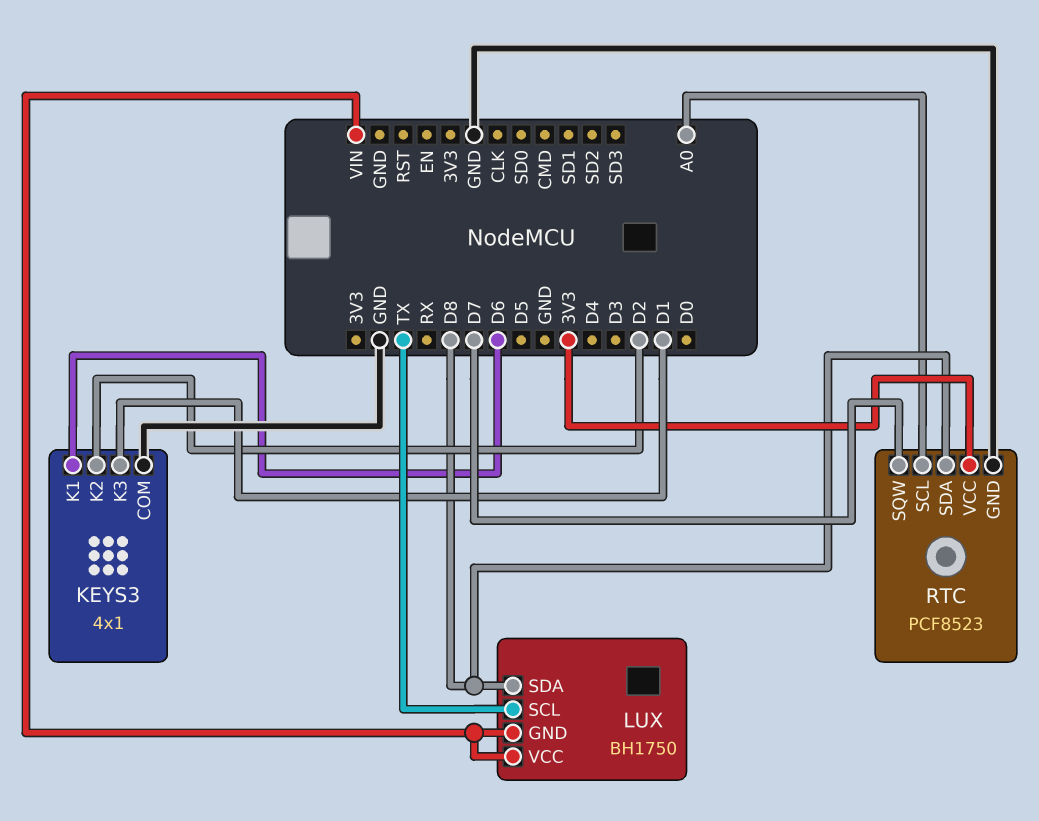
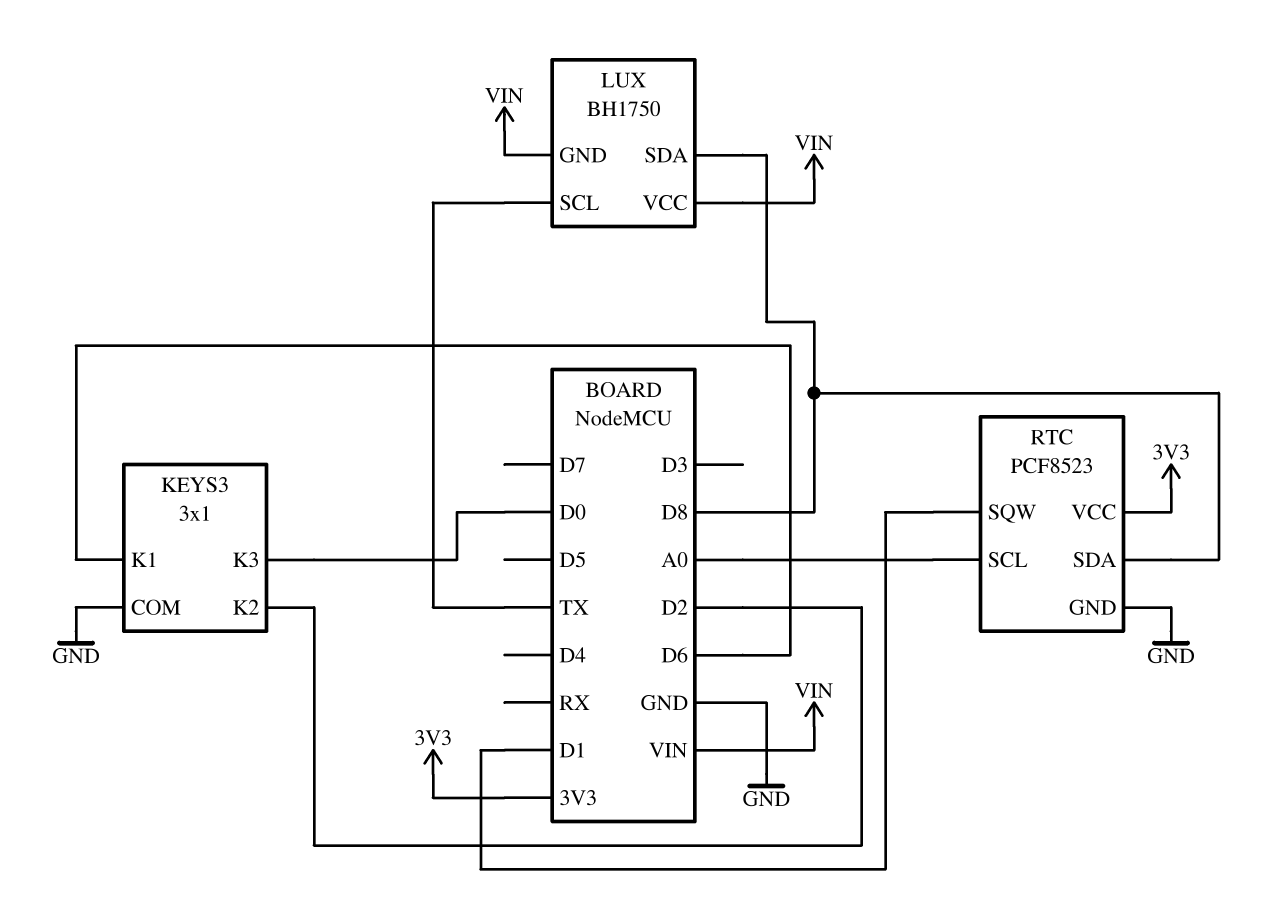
KEYS3: 4x1 -> 3x1
KEYS3 pin K3: D1 -> D0
RTC pin SQW: D7 -> D1

